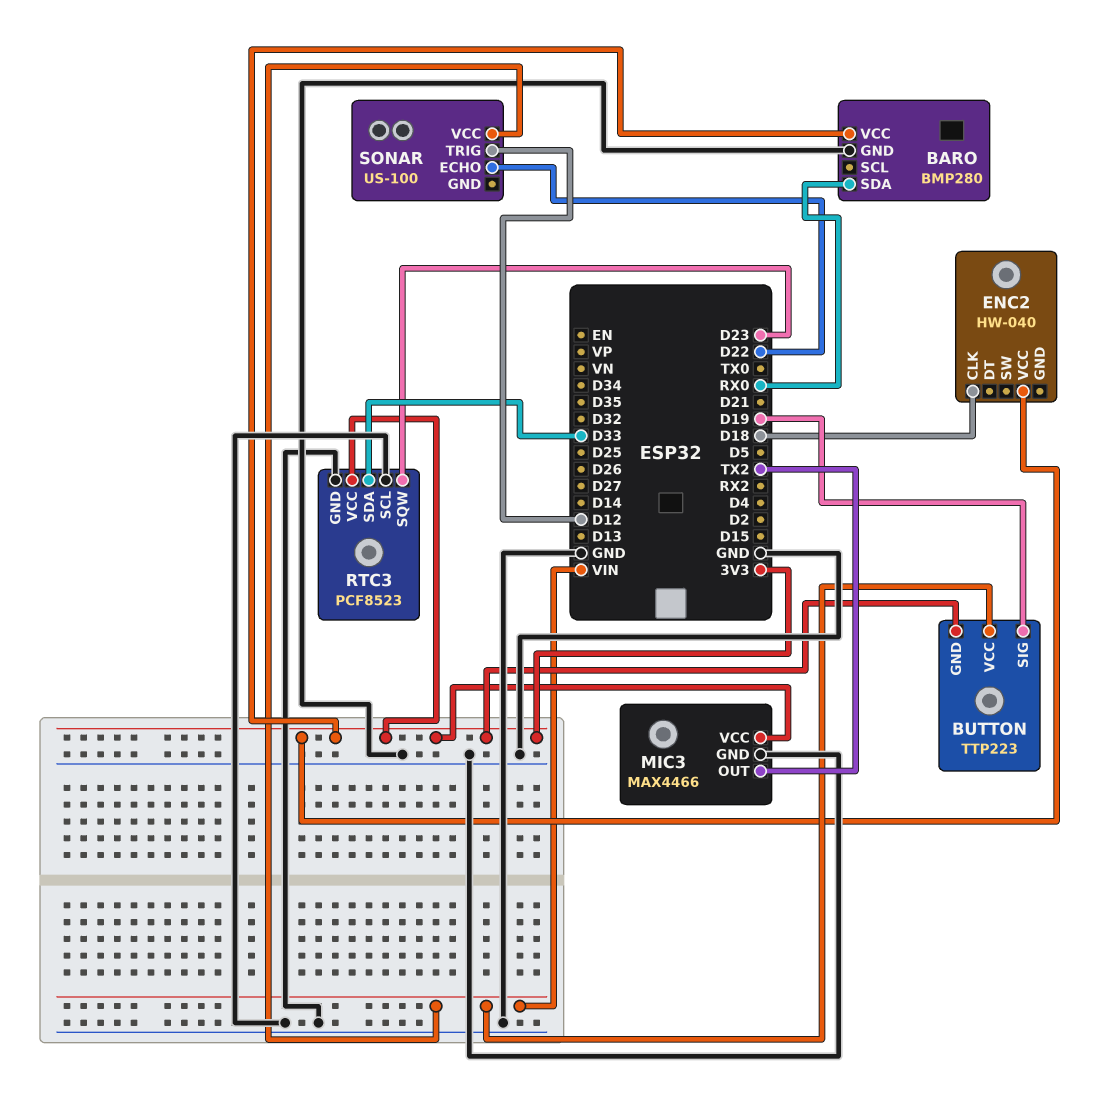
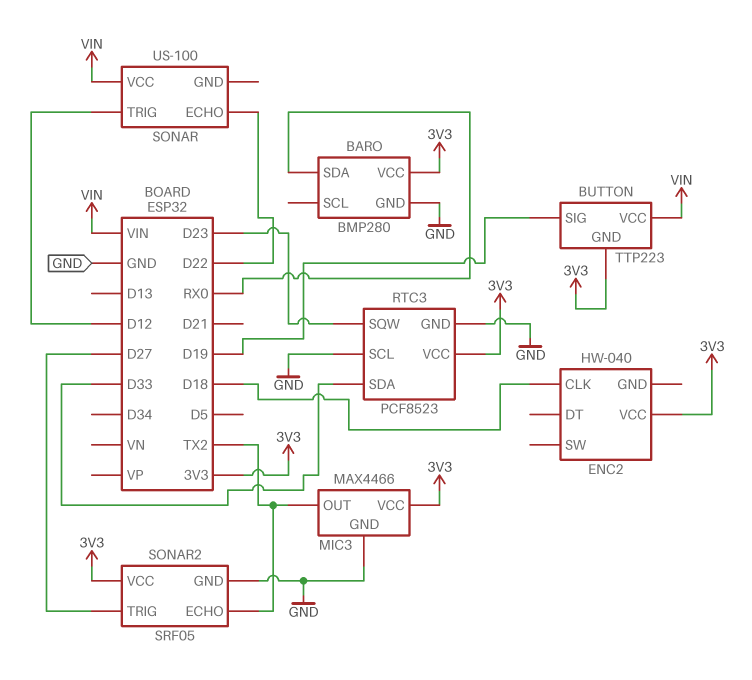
SONAR2: none -> SRF05
SONAR2 pin ECHO: none -> TX2
SONAR2 pin GND: none -> GND
SONAR2 pin TRIG: none -> D27
SONAR2 pin VCC: none -> 3V3

